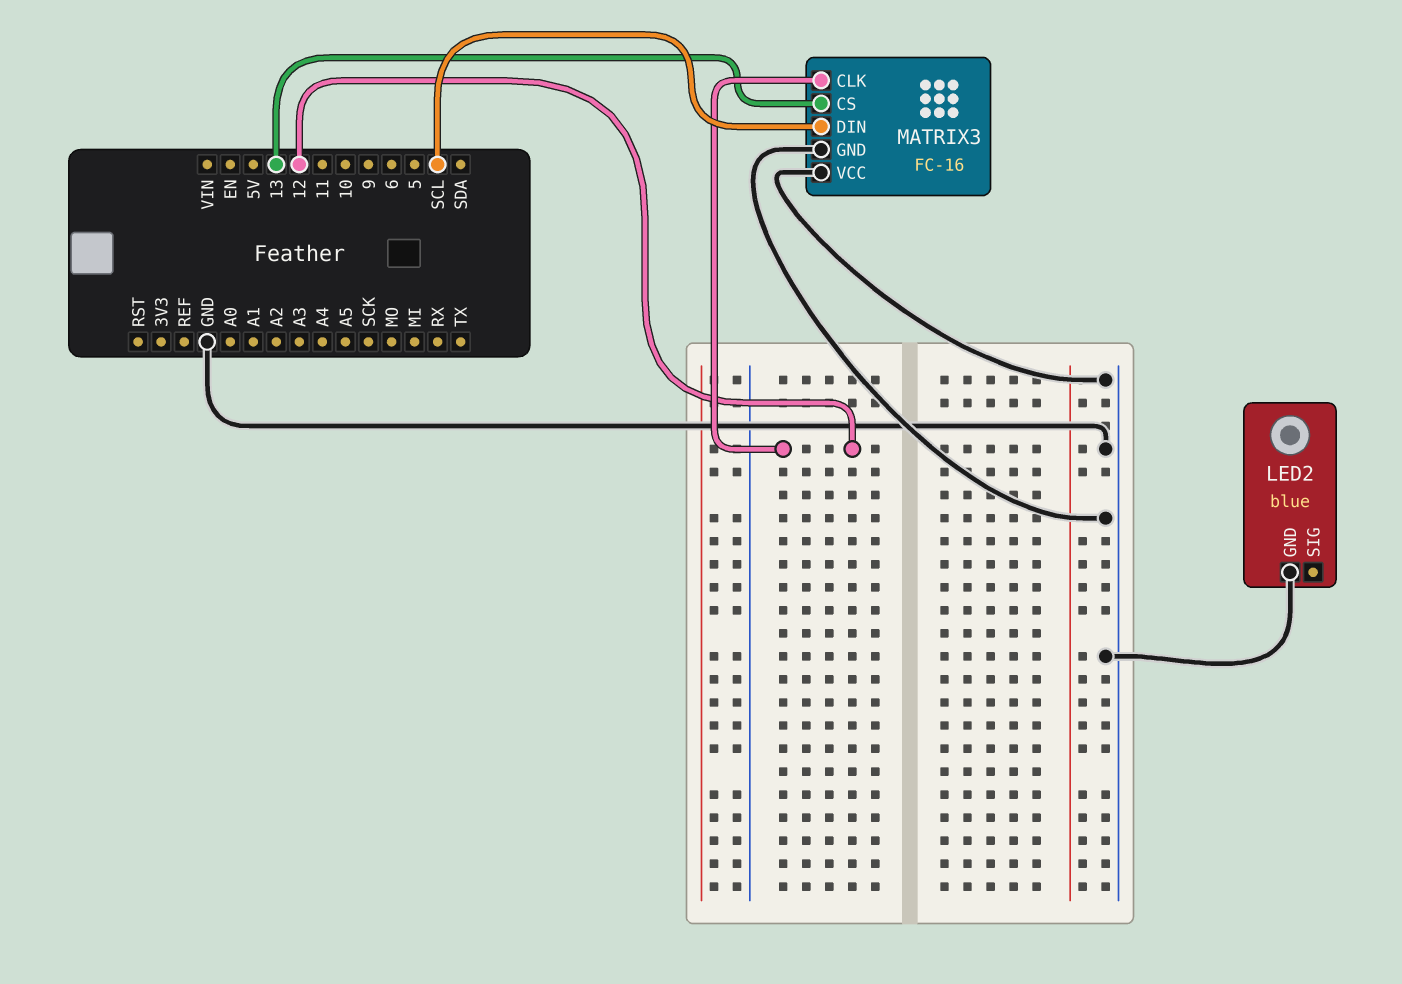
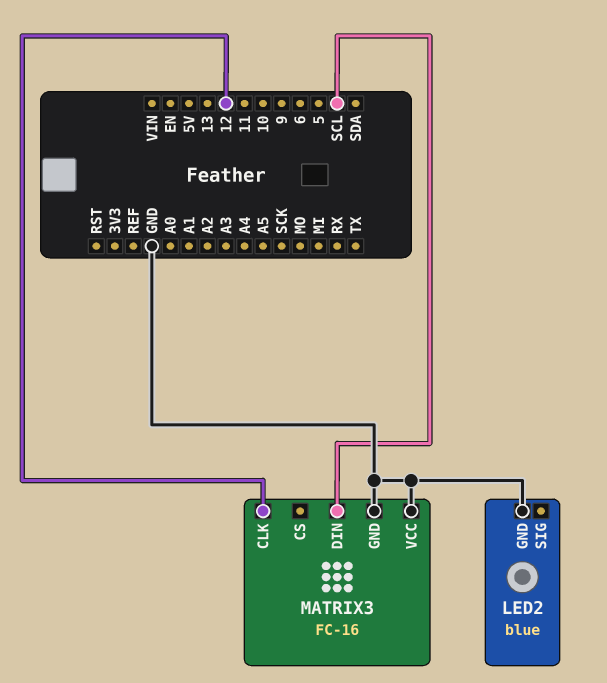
MATRIX3 pin CS: 13 -> none

